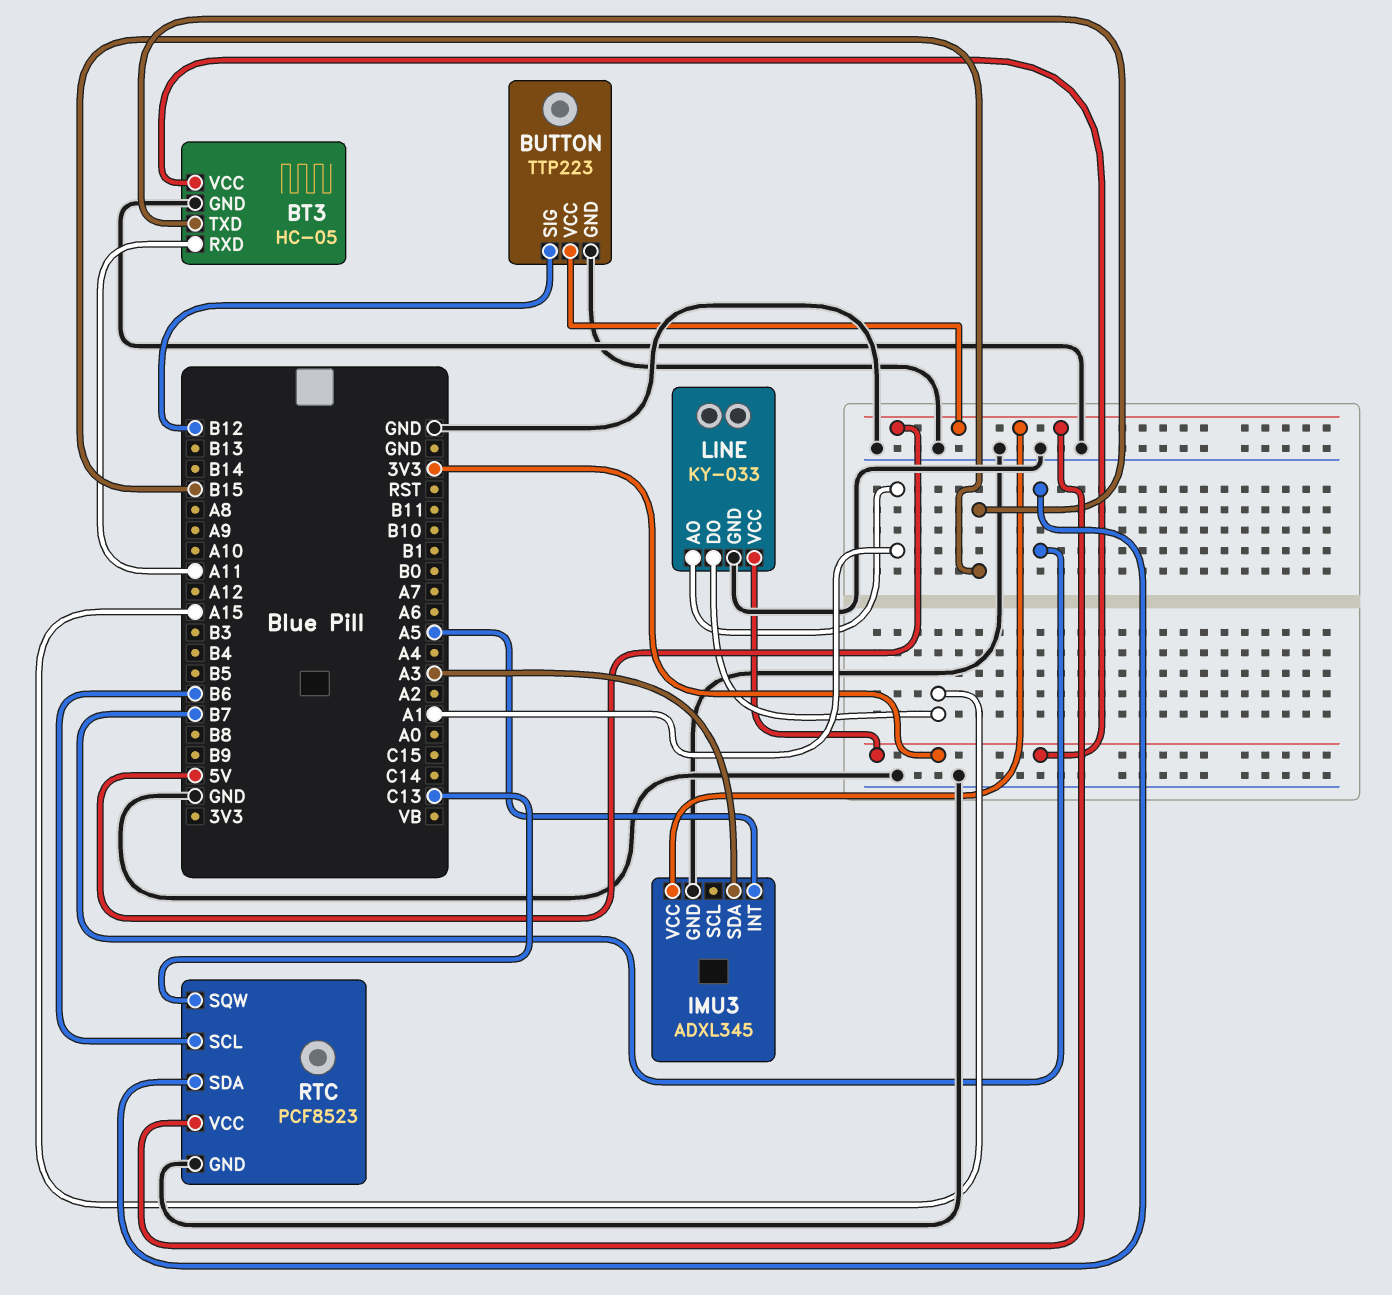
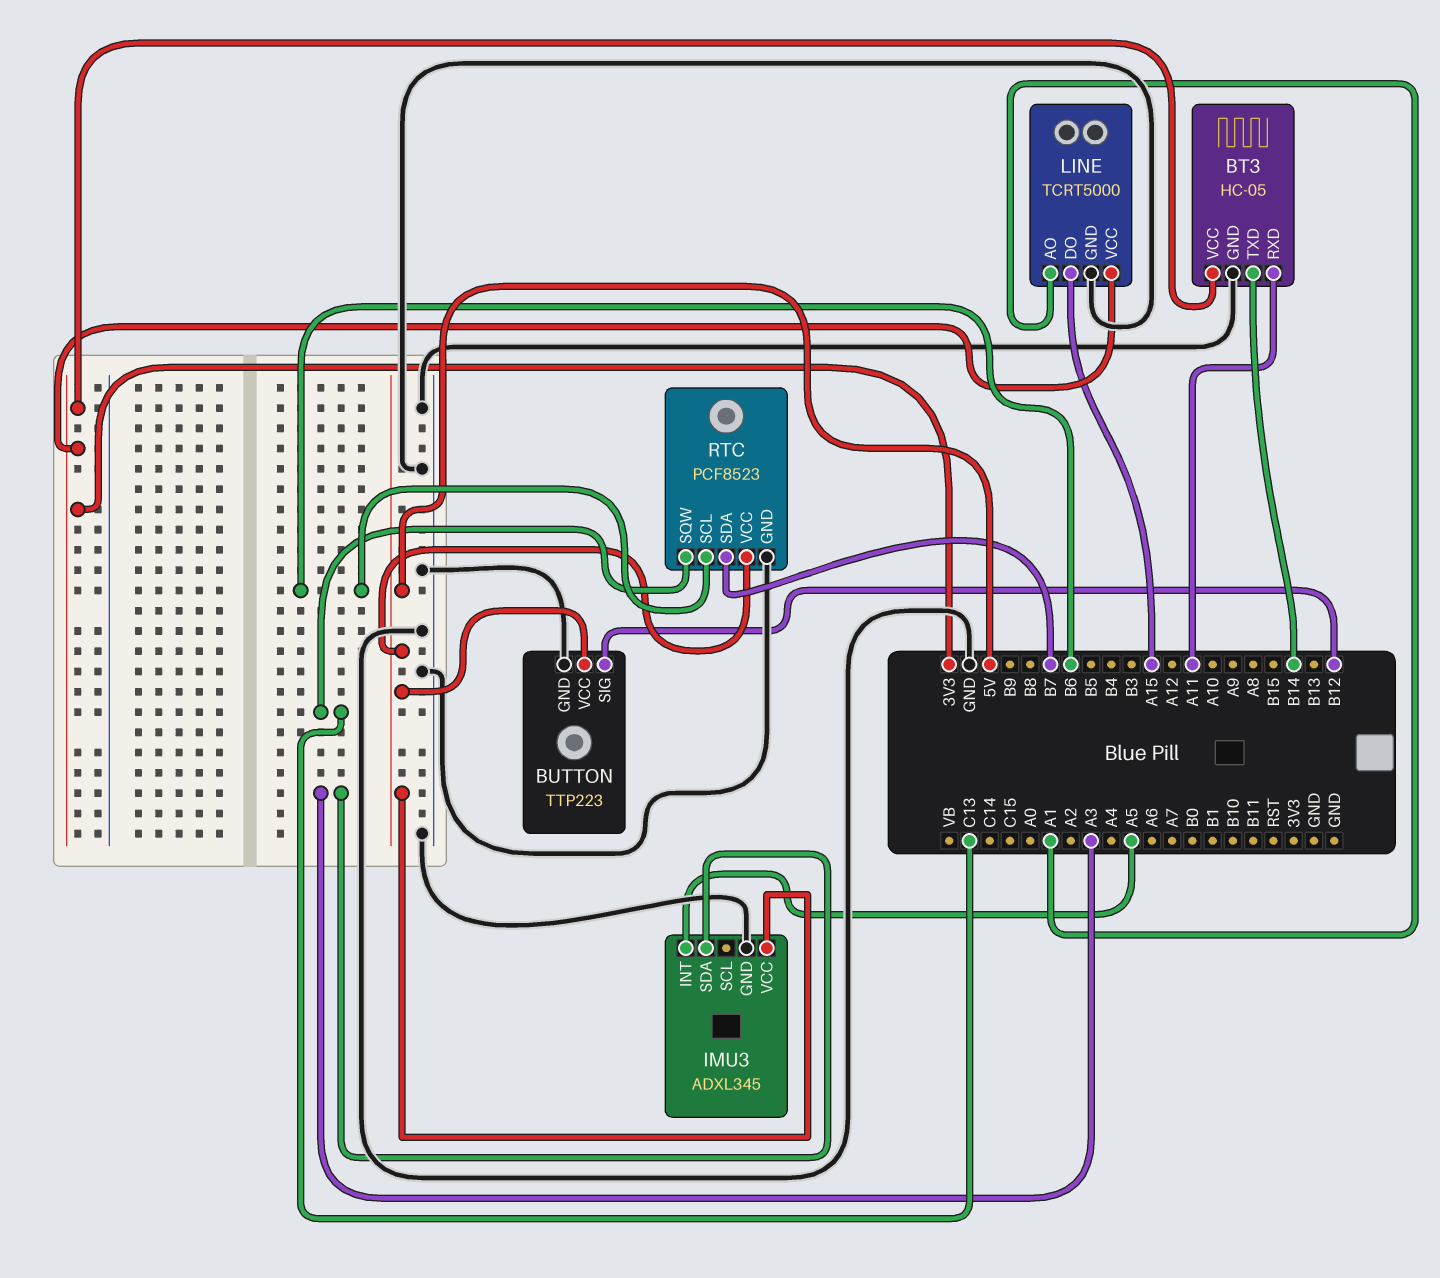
BT3 pin TXD: B15 -> B14
LINE: KY-033 -> TCRT5000

